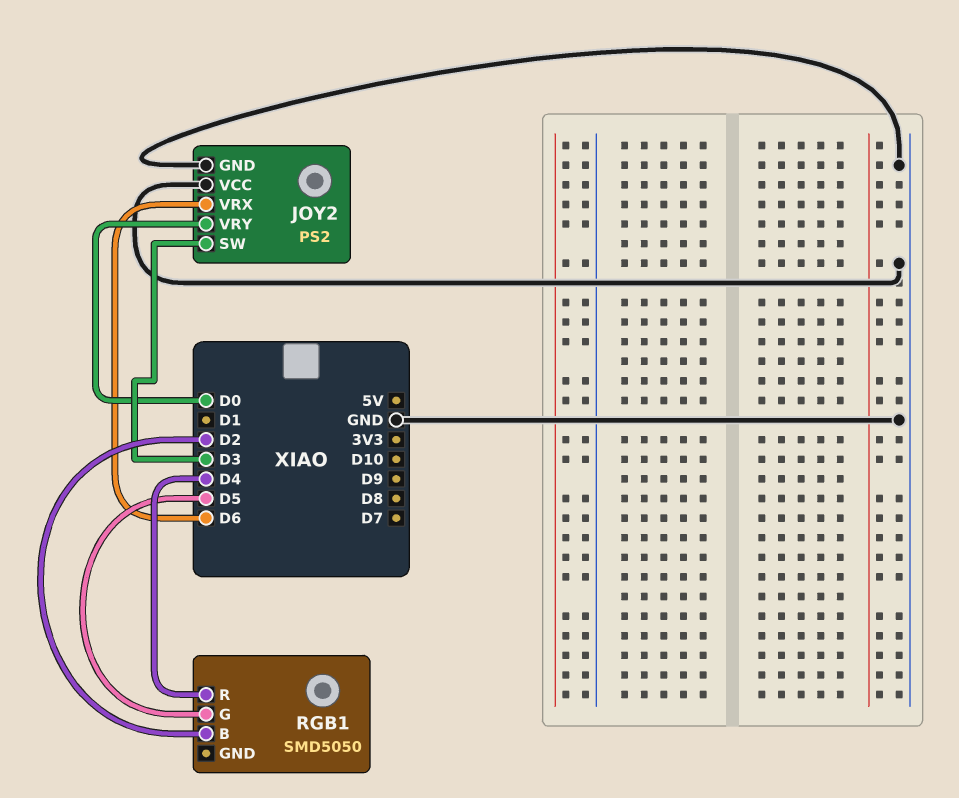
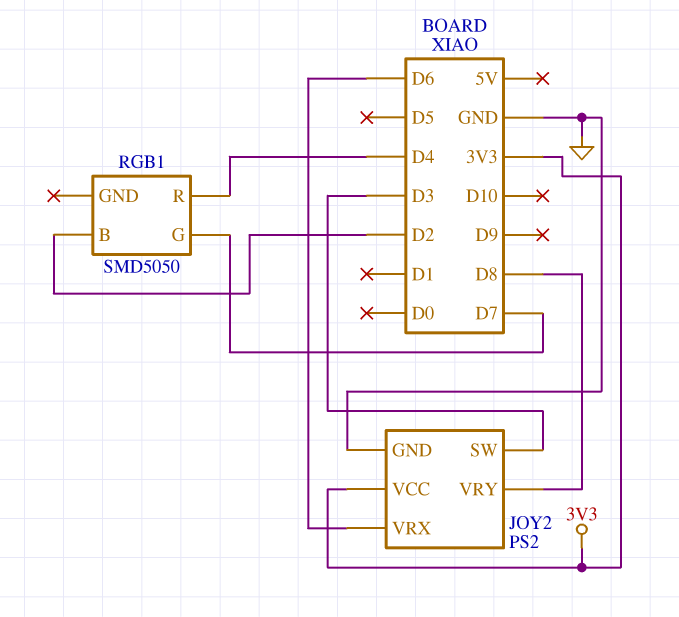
JOY2 pin VCC: GND -> 3V3
JOY2 pin VRY: D0 -> D8
RGB1 pin G: D5 -> D7

